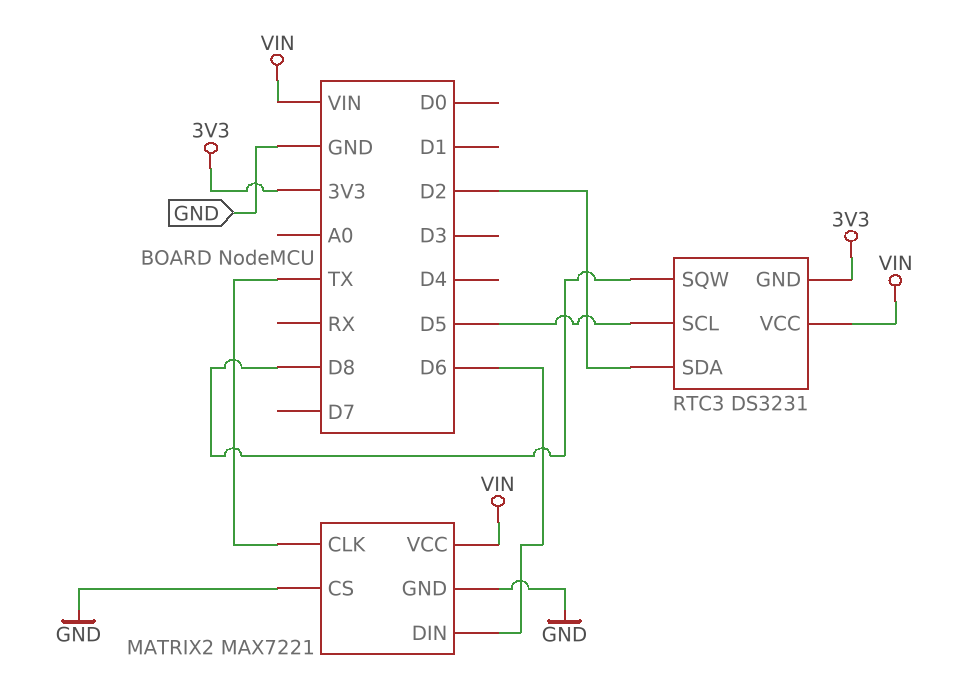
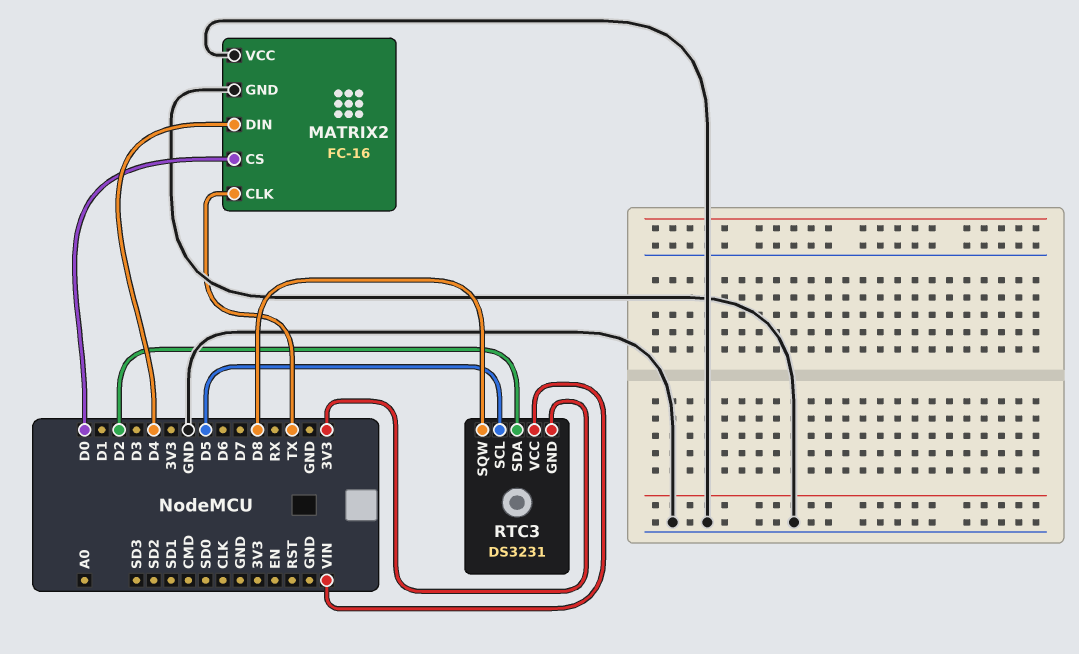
MATRIX2: MAX7221 -> FC-16
MATRIX2 pin CS: GND -> D0
MATRIX2 pin DIN: D6 -> D4
MATRIX2 pin VCC: VIN -> GND

